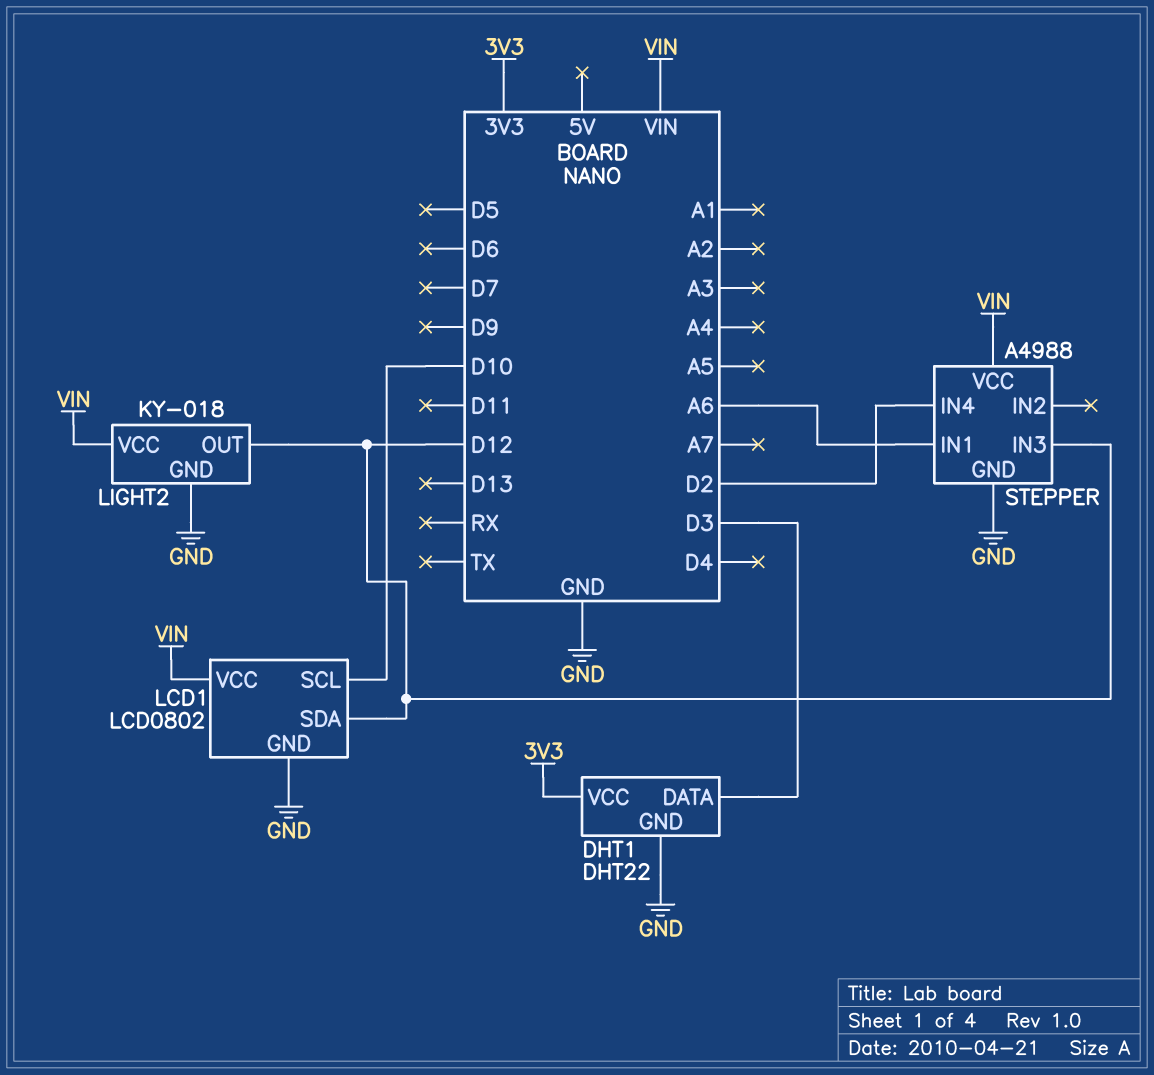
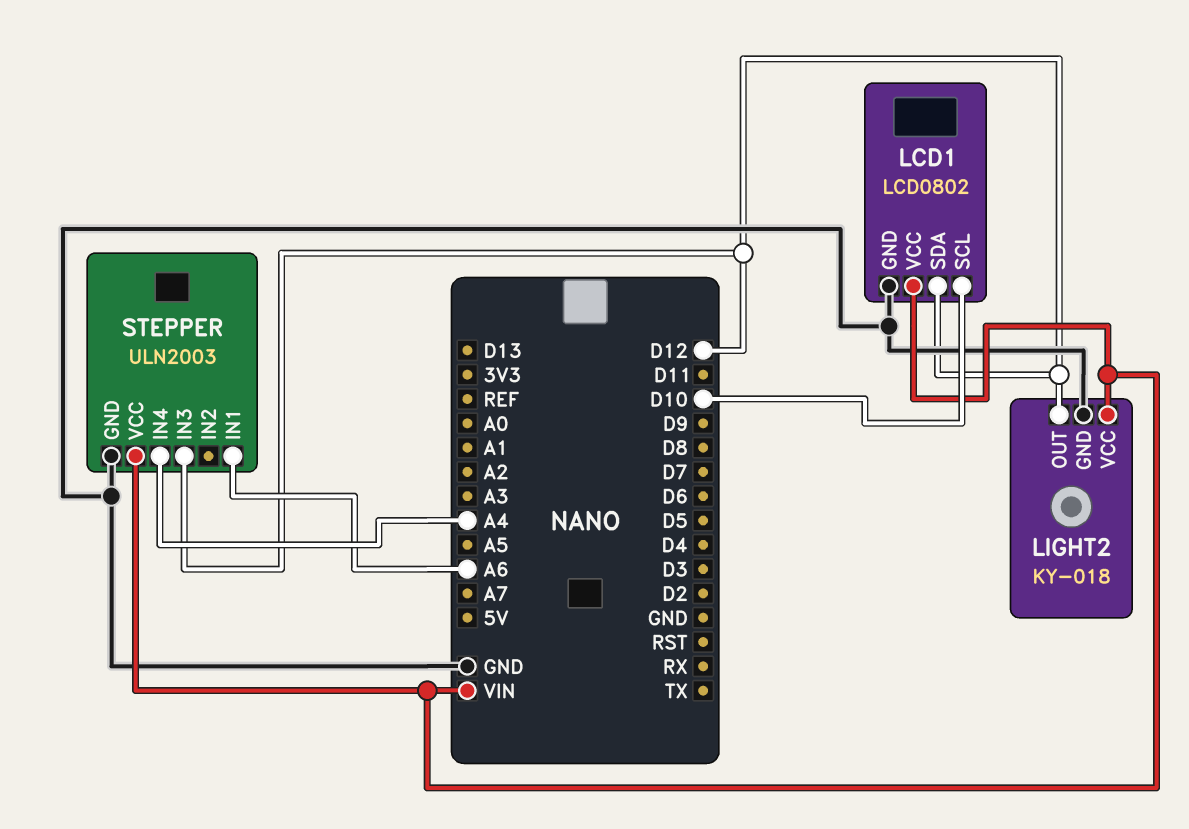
DHT1: DHT22 -> none
DHT1 pin DATA: D3 -> none
DHT1 pin GND: GND -> none
DHT1 pin VCC: 3V3 -> none
STEPPER: A4988 -> ULN2003
STEPPER pin IN4: D2 -> A4

